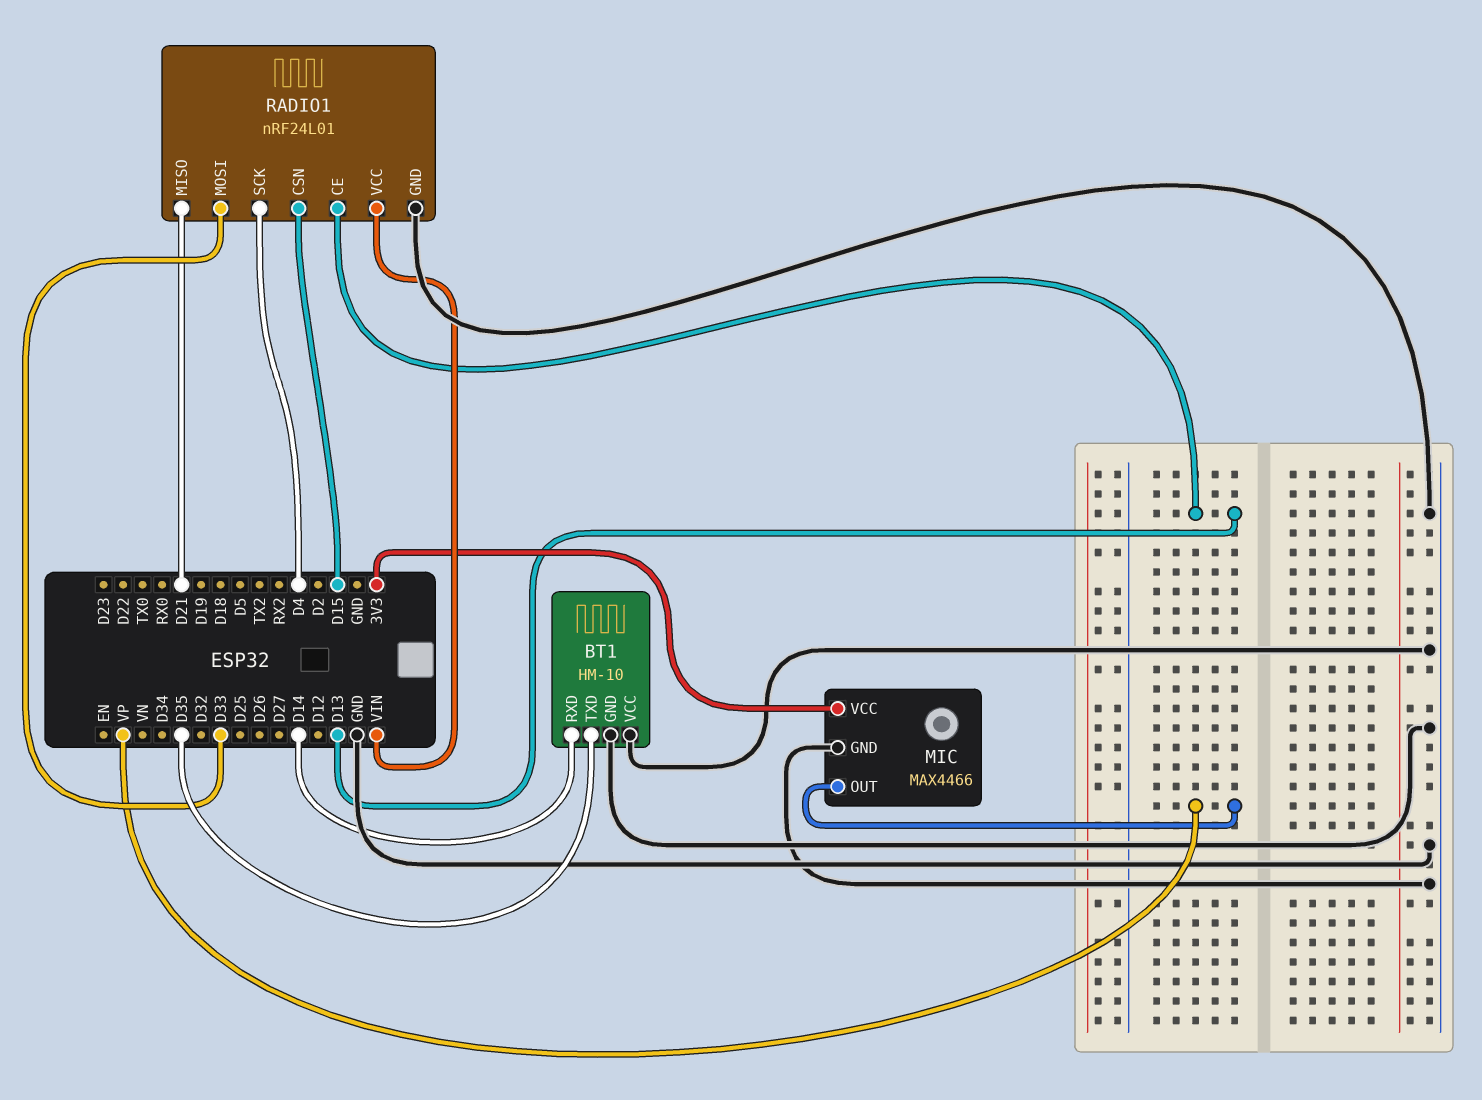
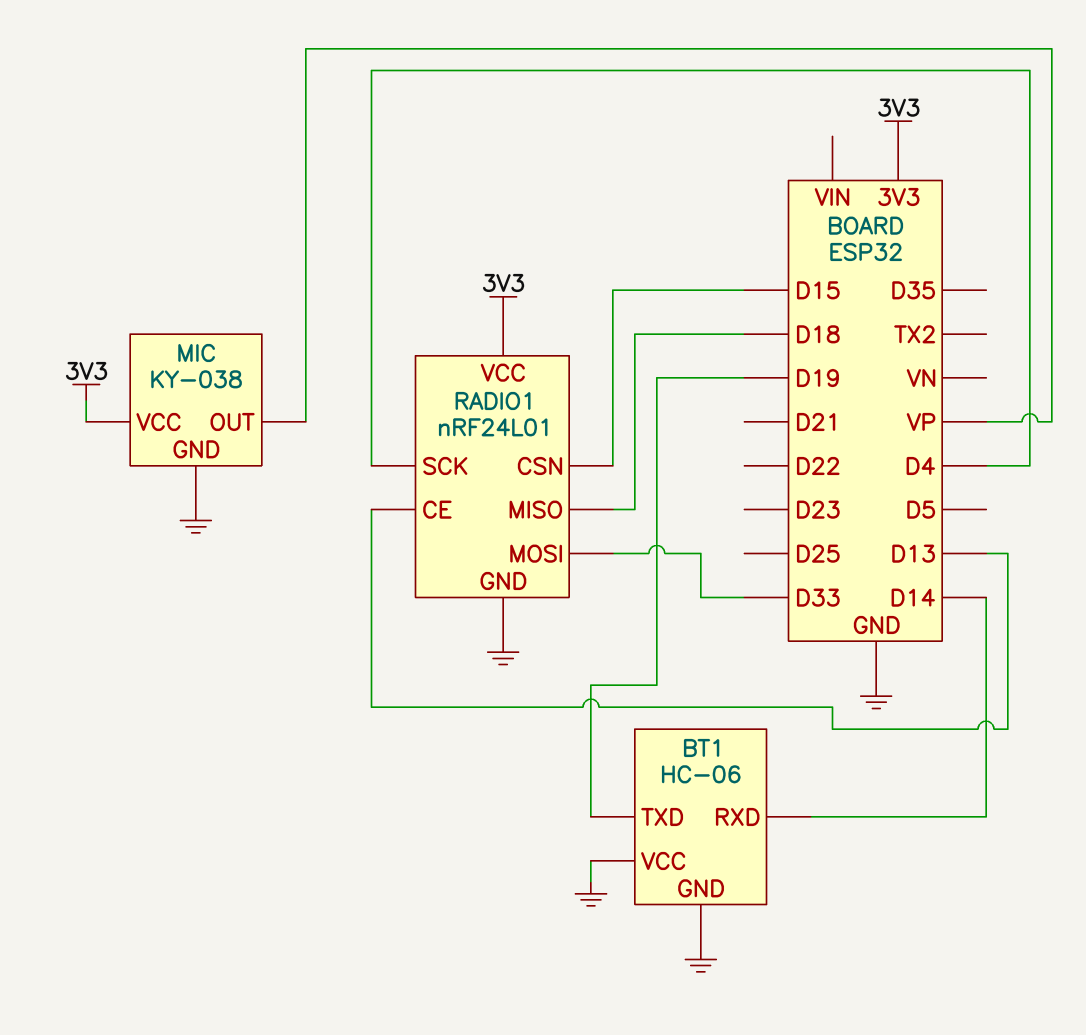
BT1: HM-10 -> HC-06
BT1 pin TXD: D35 -> D19
MIC: MAX4466 -> KY-038
RADIO1 pin MISO: D21 -> D18
RADIO1 pin VCC: VIN -> 3V3

